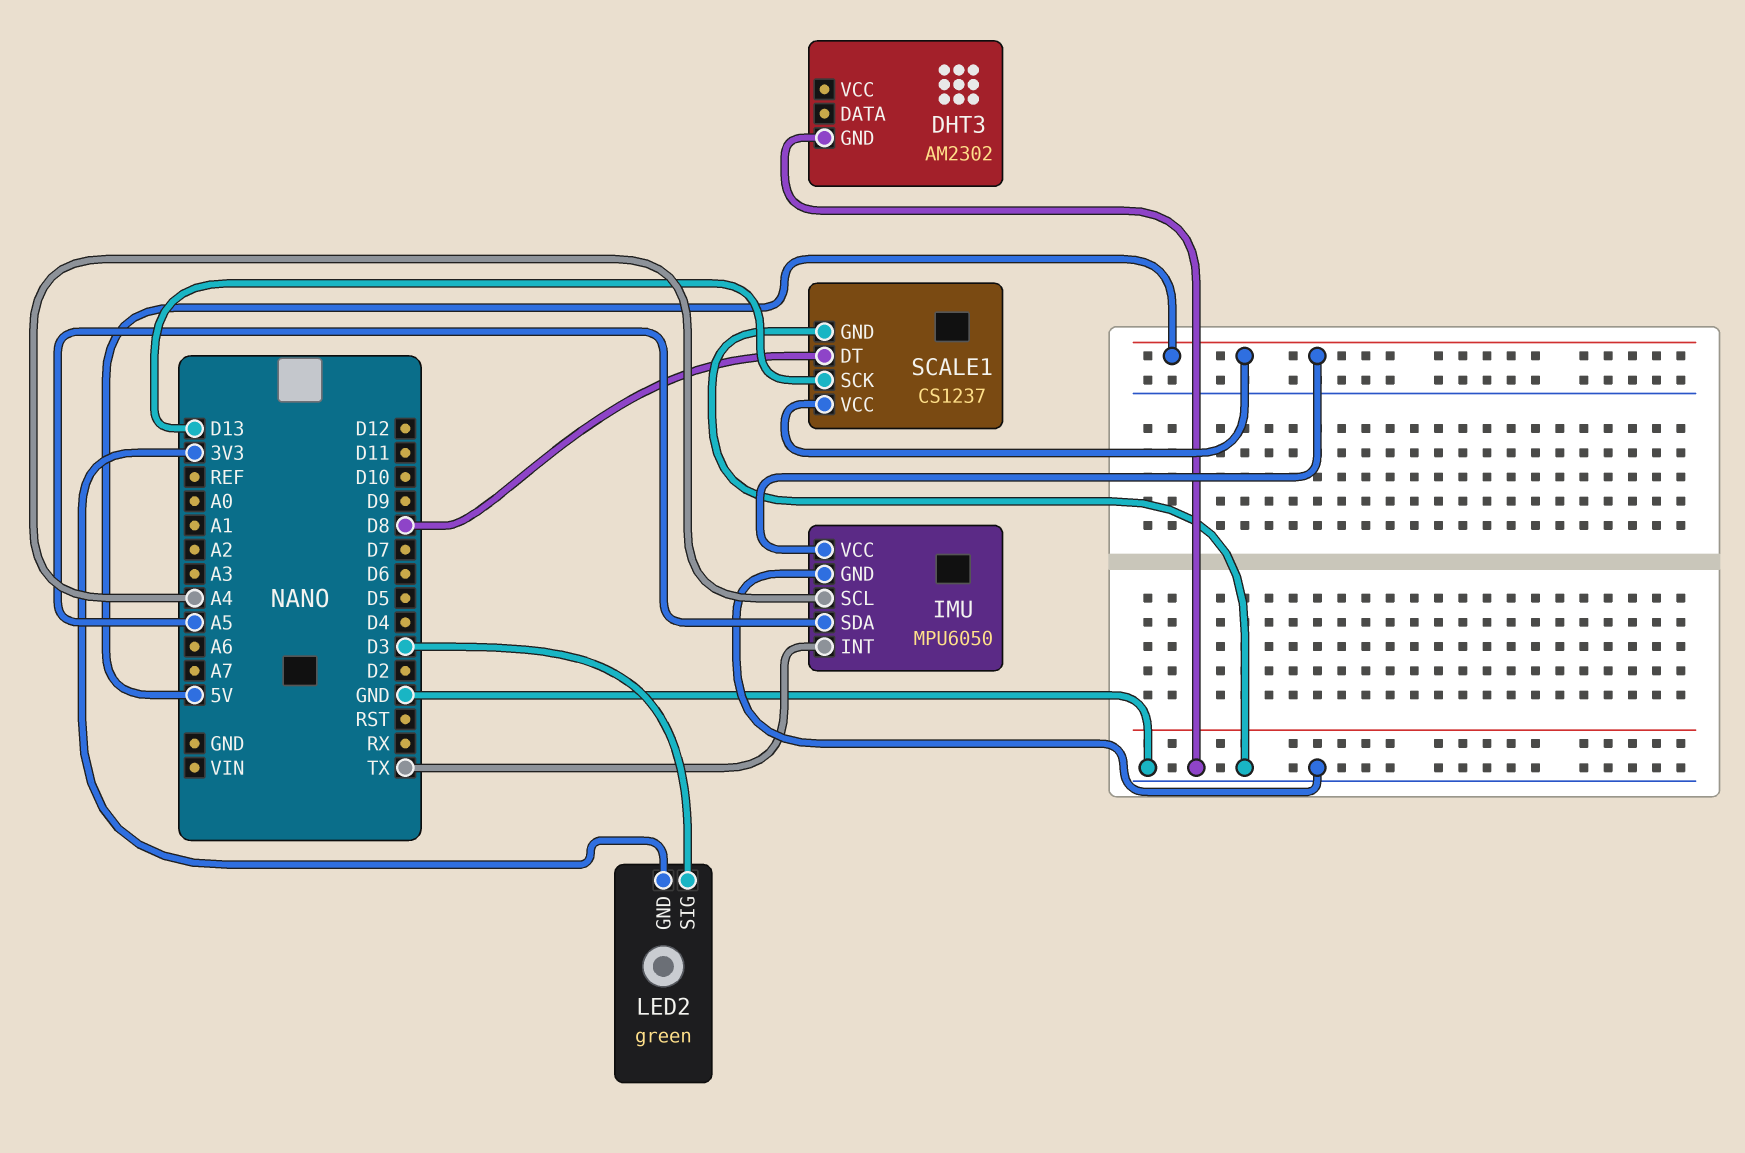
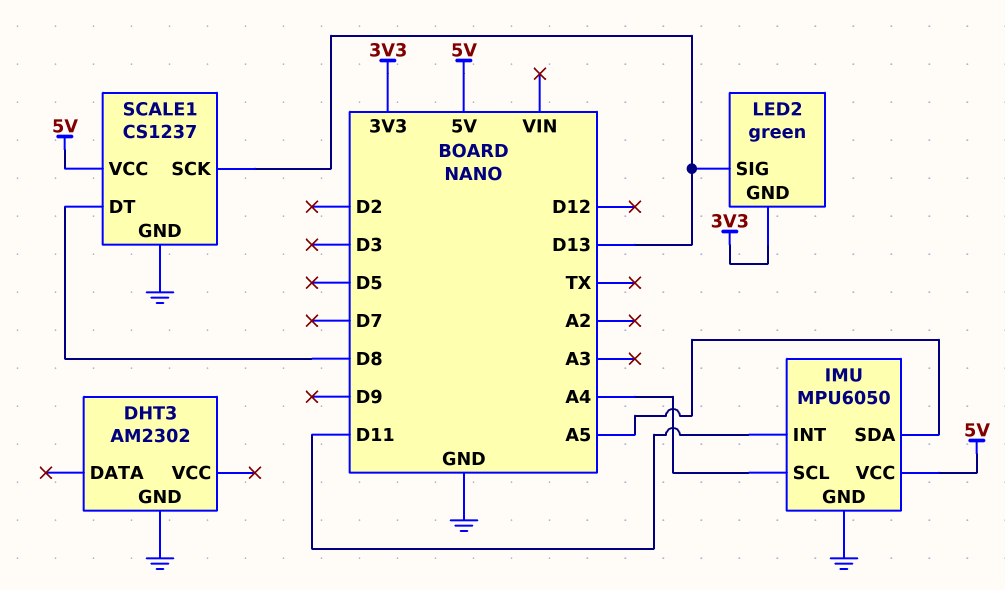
IMU pin INT: TX -> D11
LED2 pin SIG: D3 -> D13

